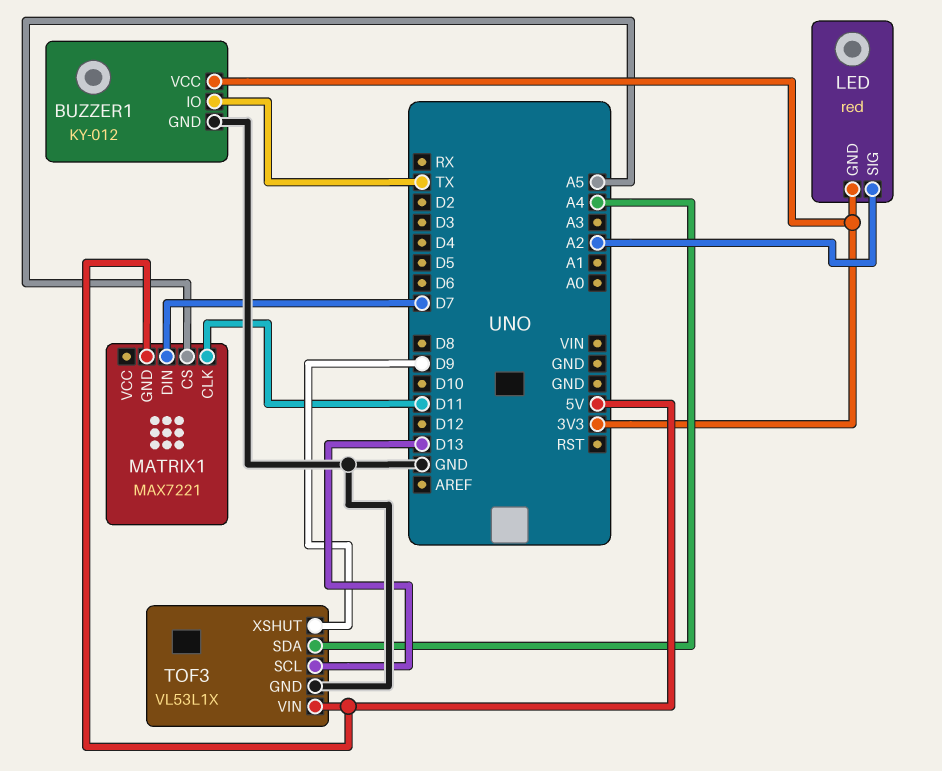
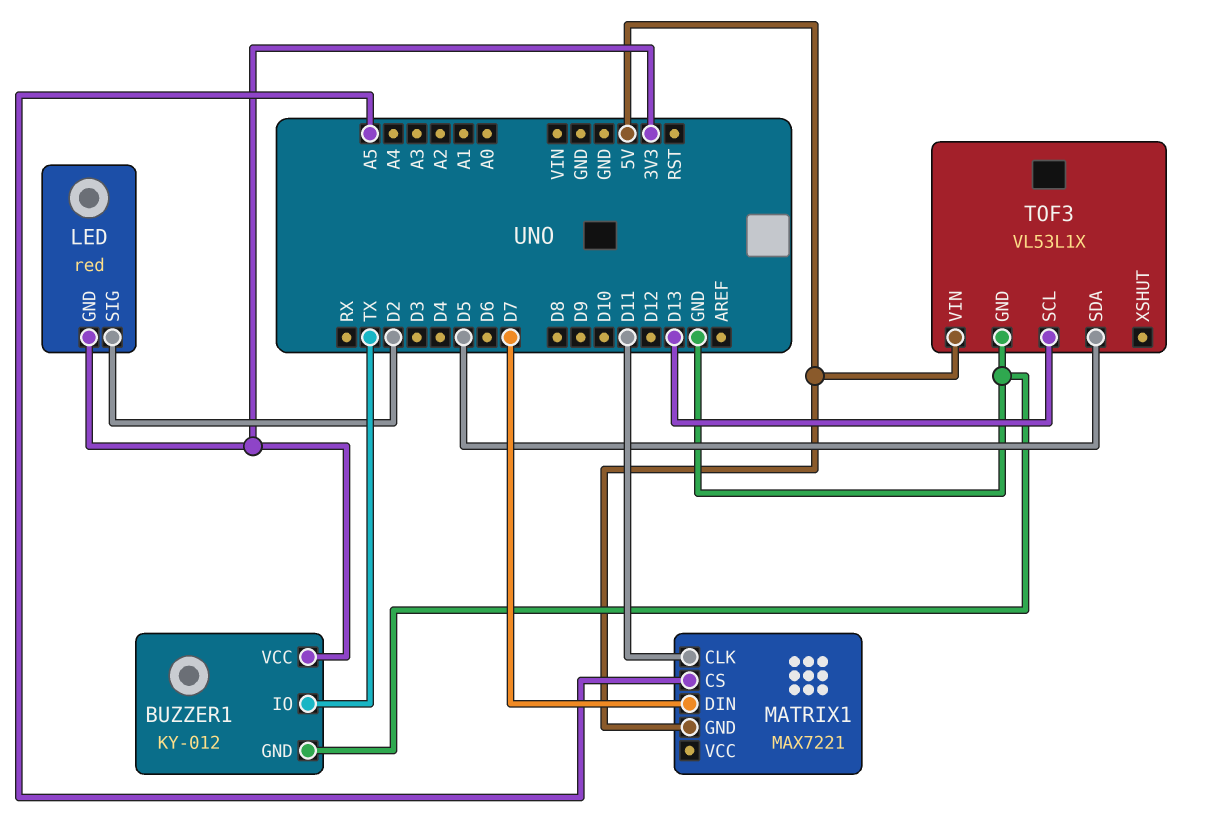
LED pin SIG: A2 -> D2
TOF3 pin SDA: A4 -> D5
TOF3 pin XSHUT: D9 -> none

